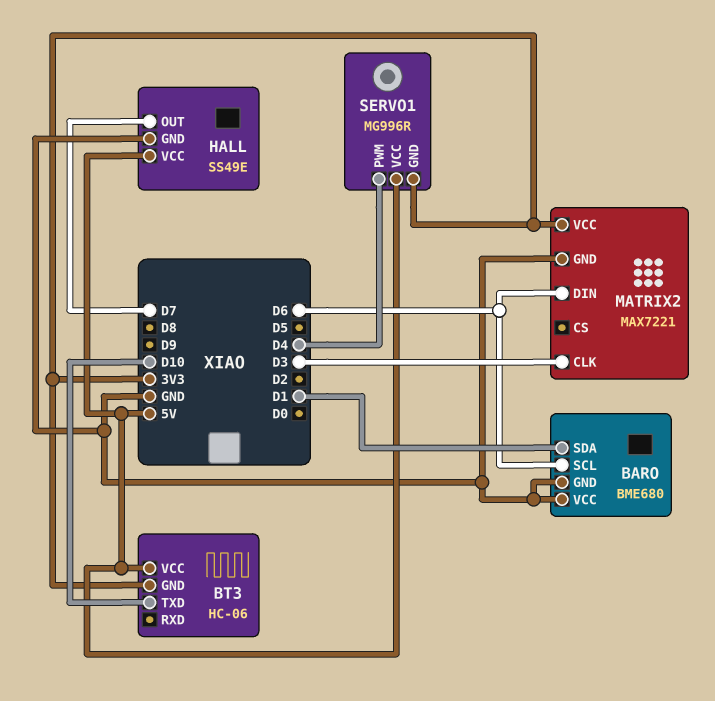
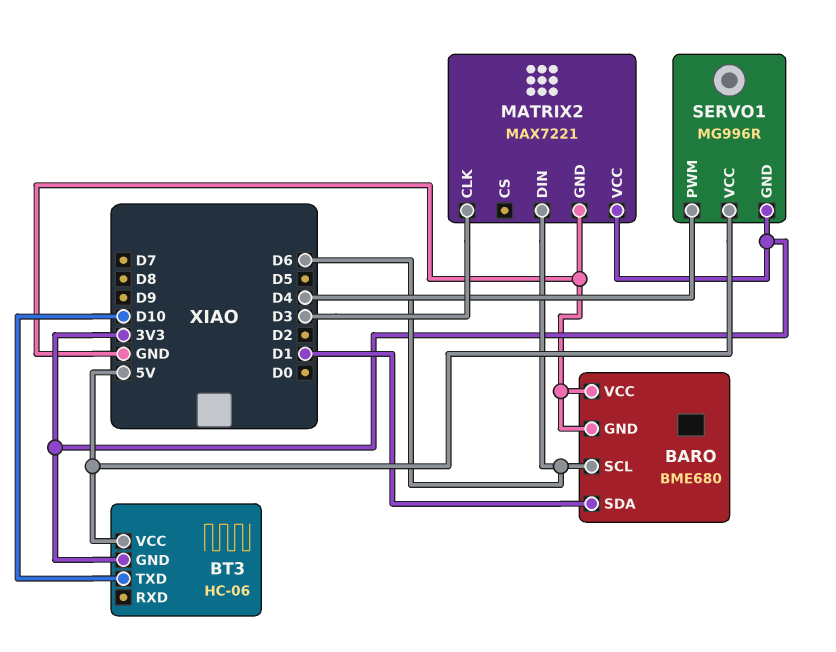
HALL: SS49E -> none
HALL pin GND: GND -> none
HALL pin OUT: D7 -> none
HALL pin VCC: 5V -> none

